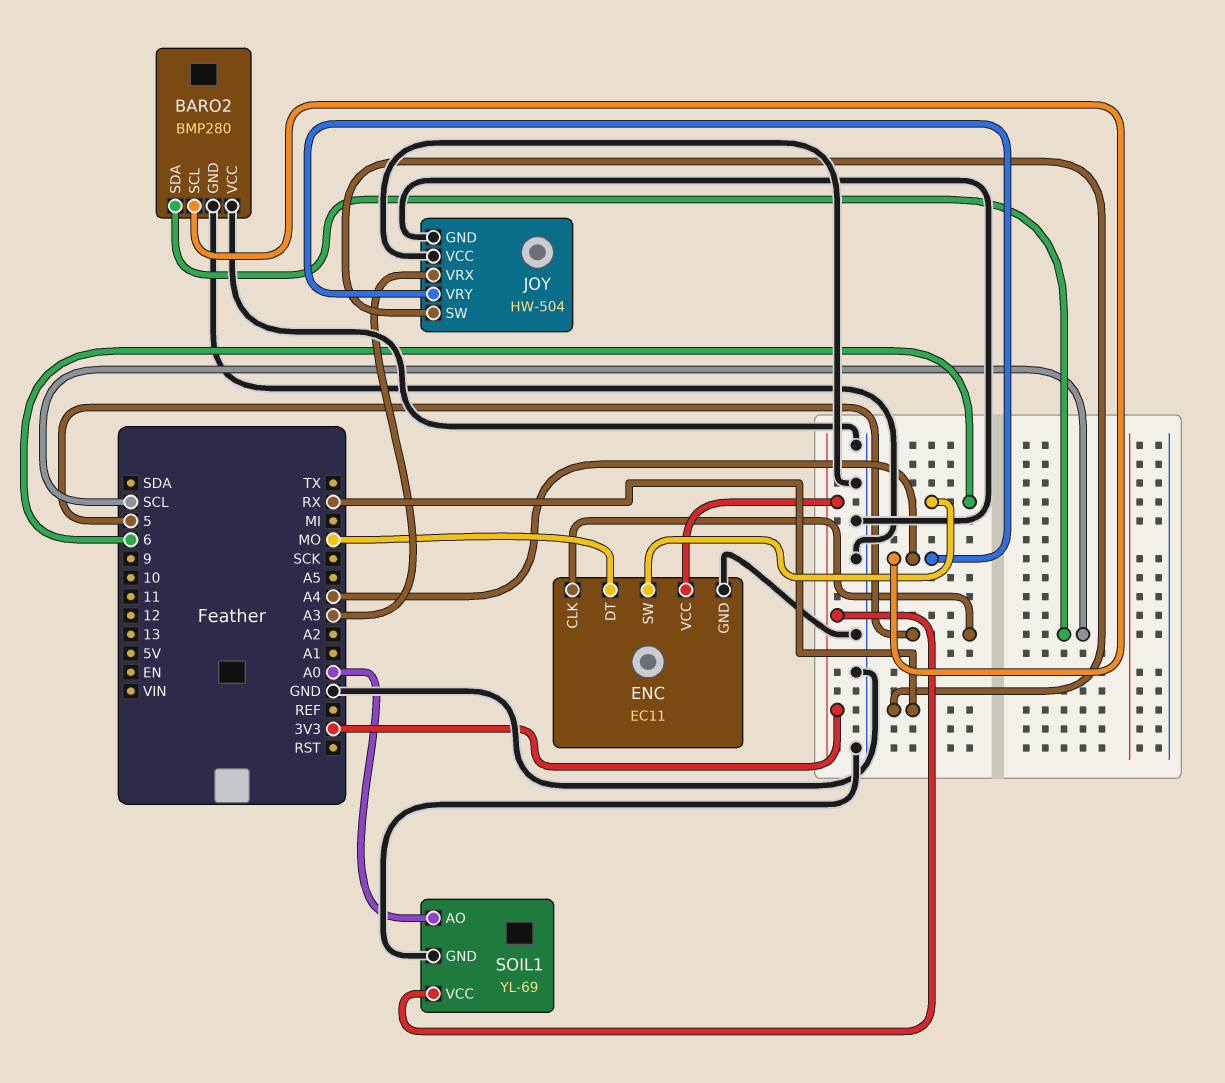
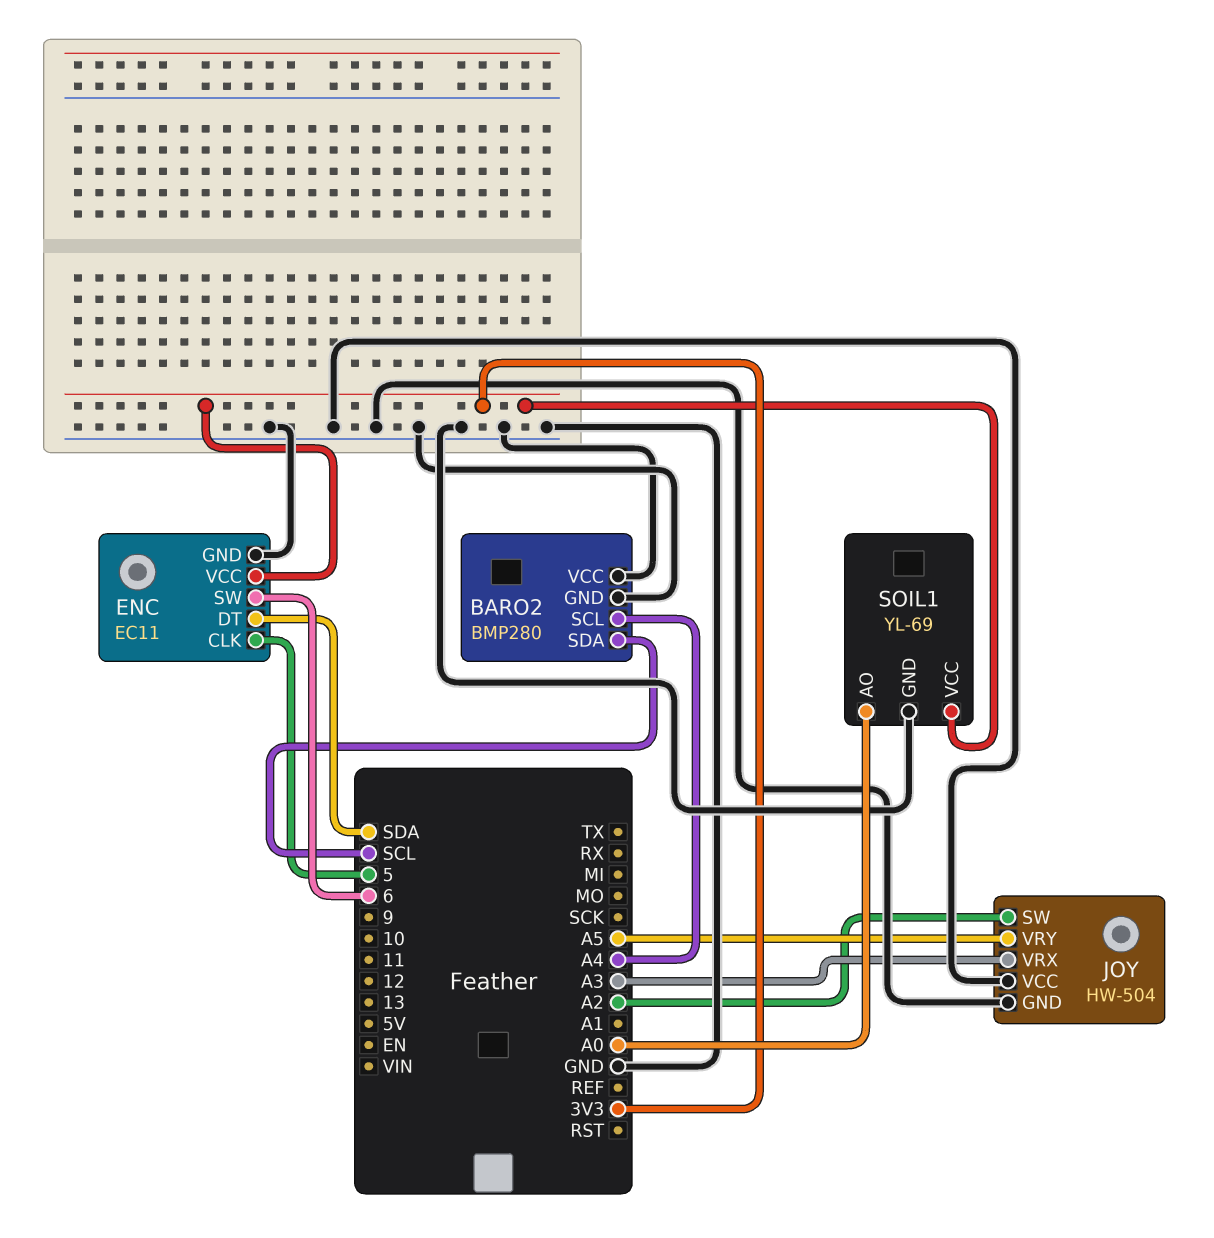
ENC pin DT: MO -> SDA
JOY pin SW: RX -> A2
JOY pin VRY: A4 -> A5

